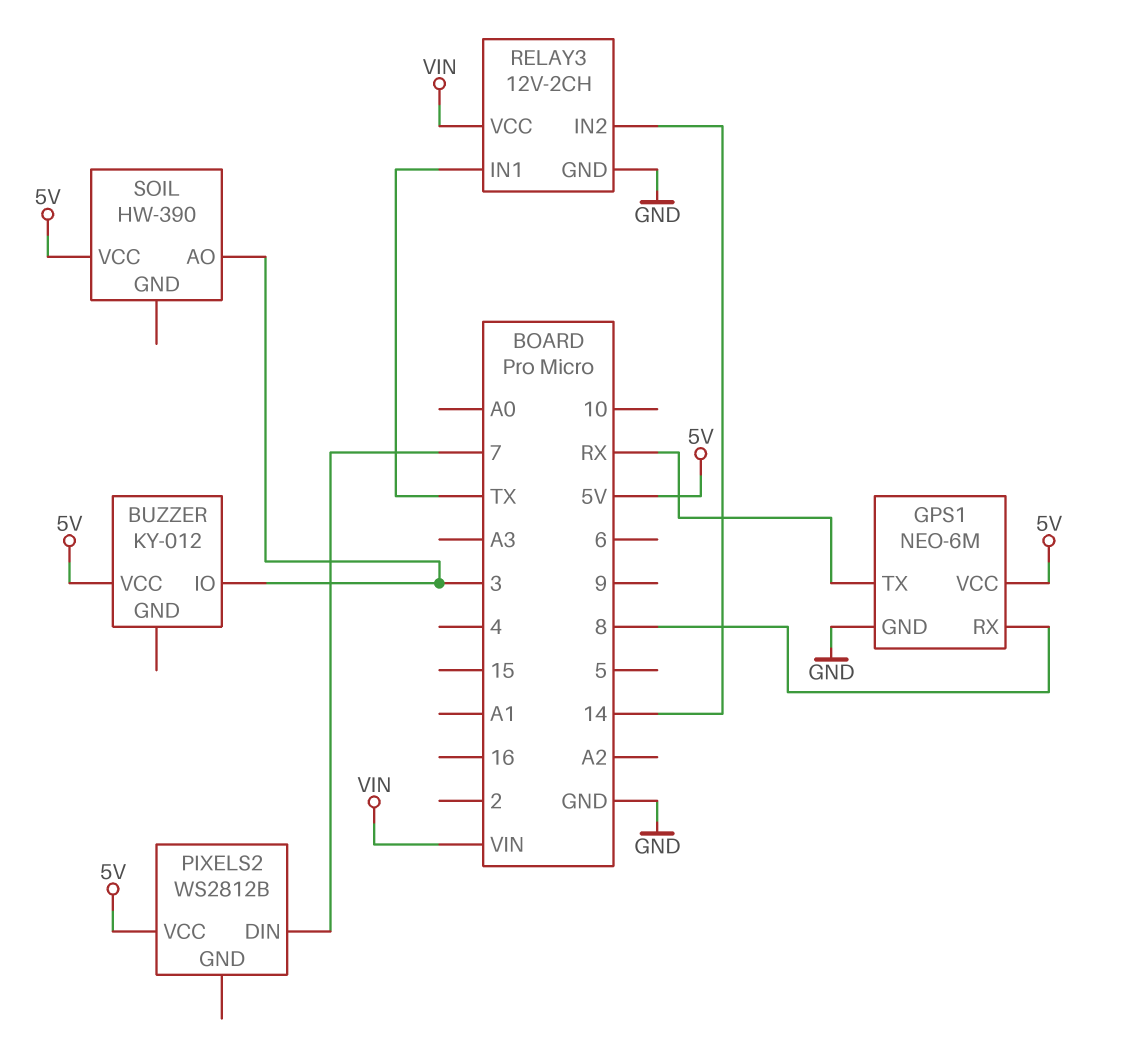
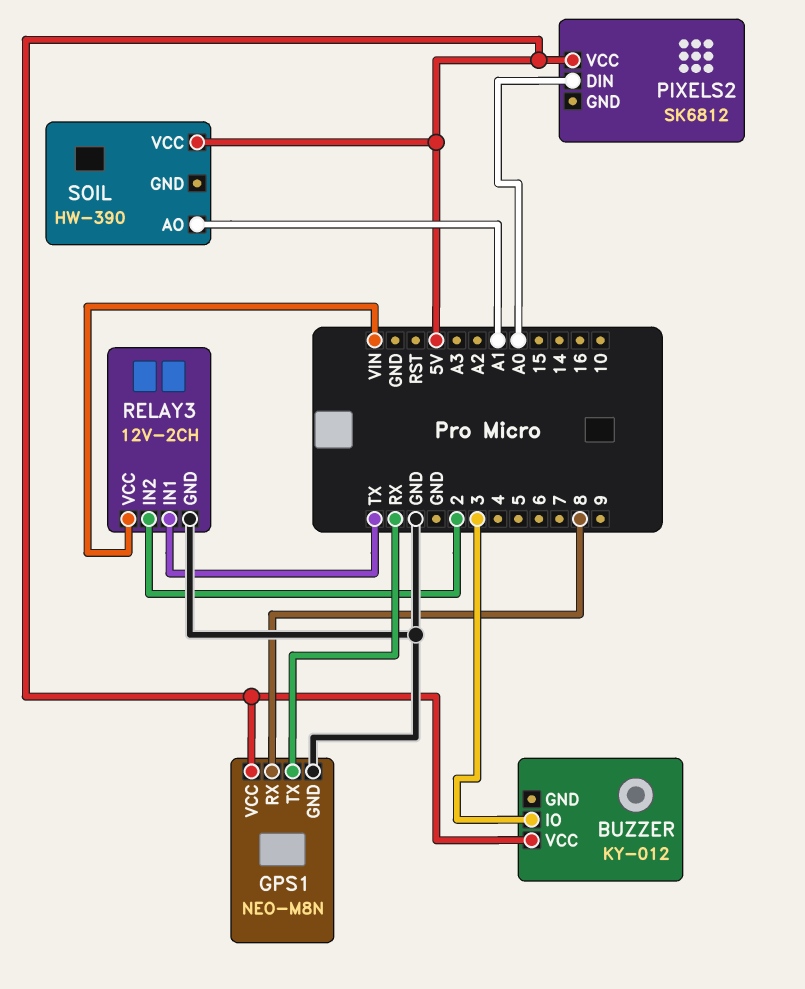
GPS1: NEO-6M -> NEO-M8N
PIXELS2: WS2812B -> SK6812
PIXELS2 pin DIN: 7 -> A0
RELAY3 pin IN2: 14 -> 2
SOIL pin AO: 3 -> A1

